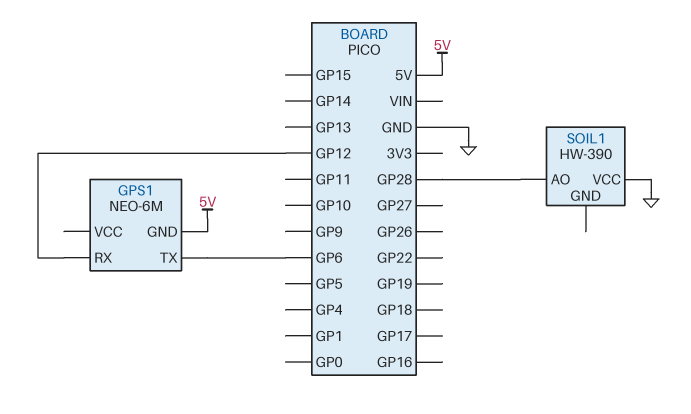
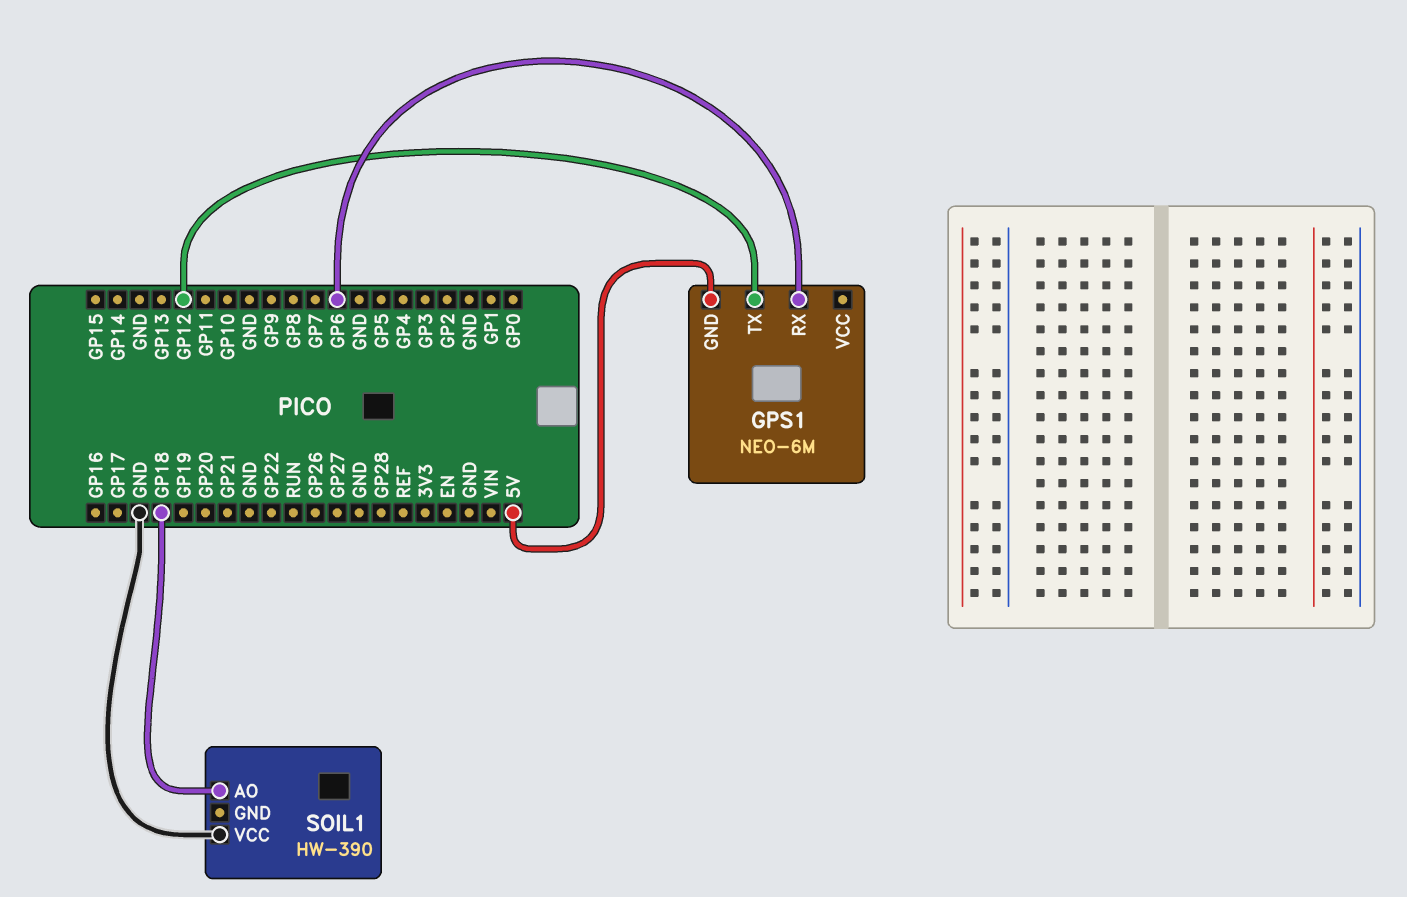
GPS1 pin RX: GP12 -> GP6
GPS1 pin TX: GP6 -> GP12
SOIL1 pin AO: GP28 -> GP18

